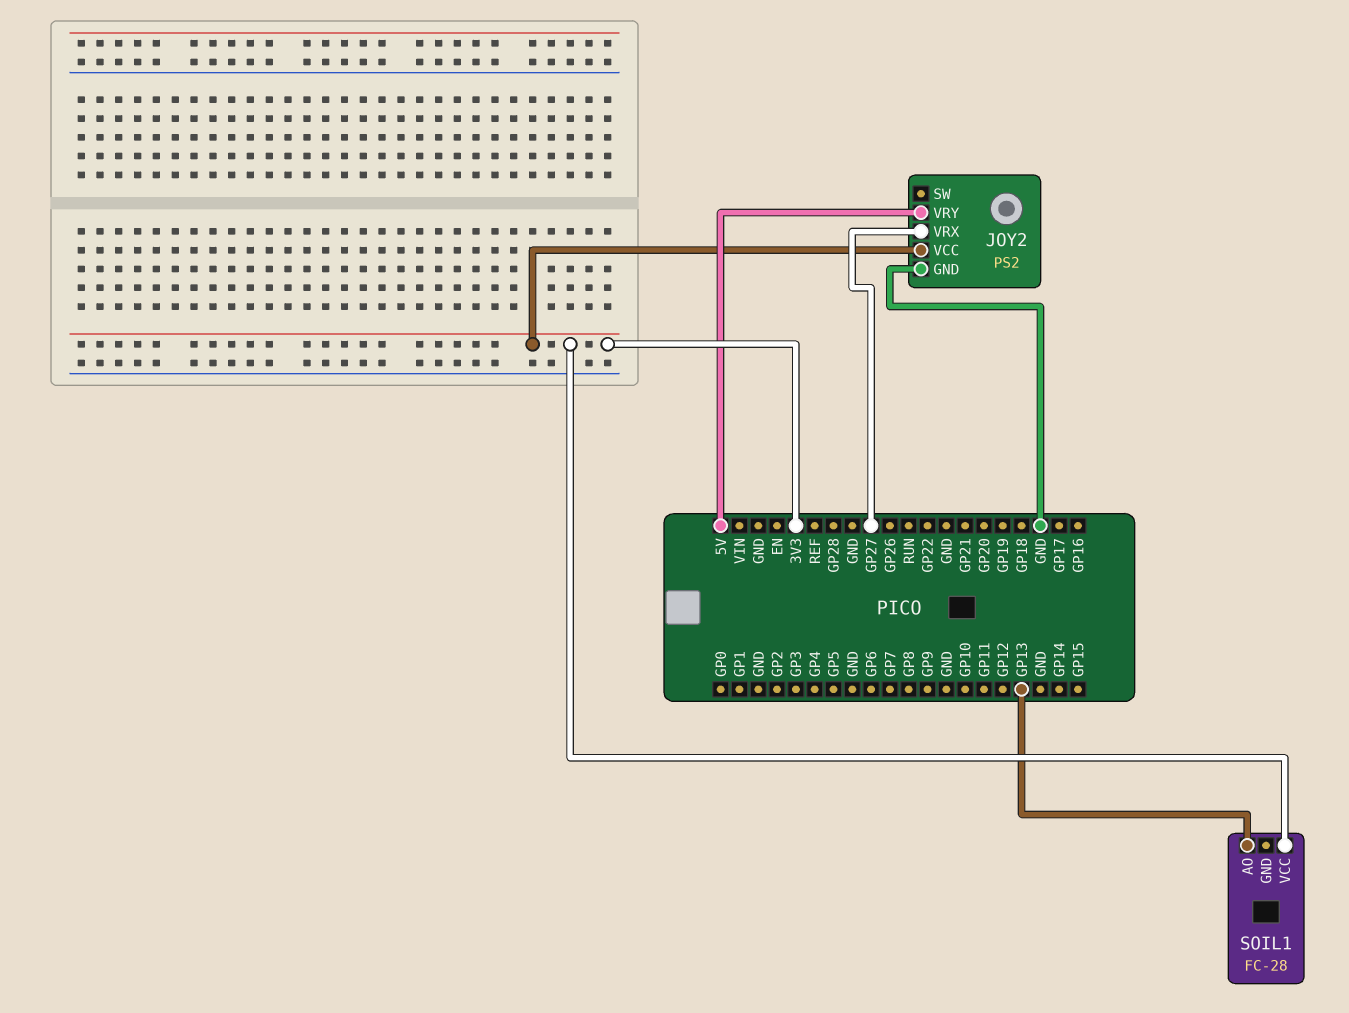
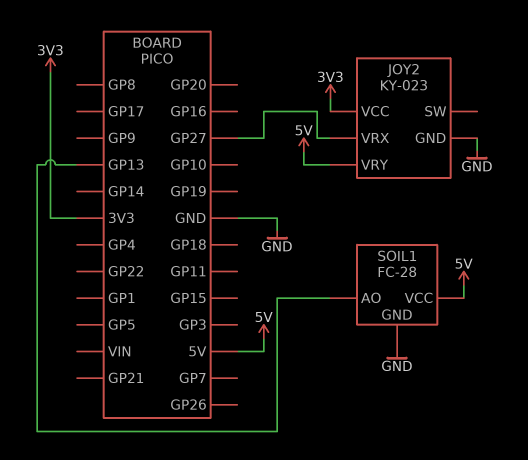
JOY2: PS2 -> KY-023
SOIL1 pin GND: none -> GND
SOIL1 pin VCC: 3V3 -> 5V

